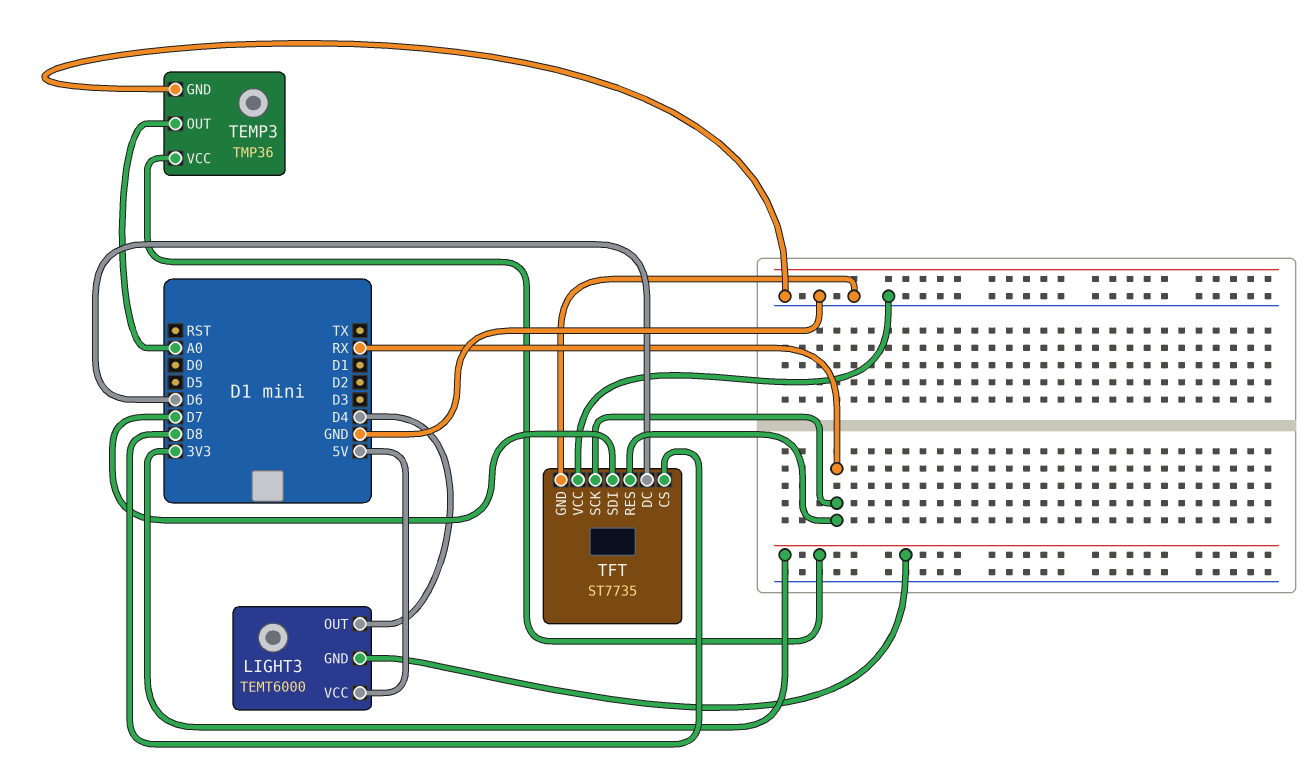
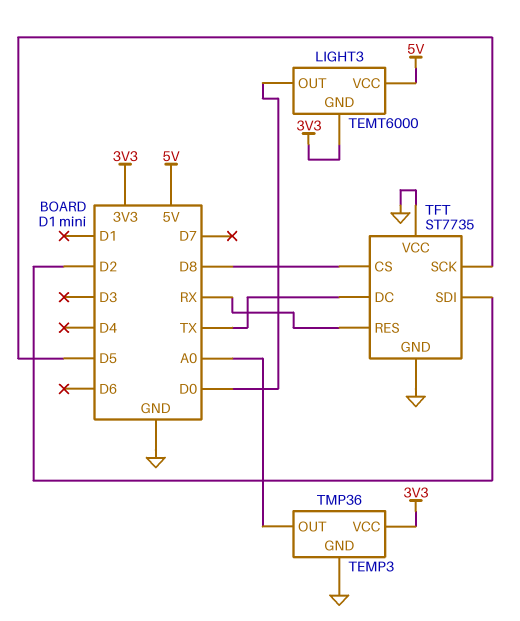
LIGHT3 pin OUT: D4 -> D0
TFT pin DC: D6 -> TX
TFT pin SCK: RX -> D5
TFT pin SDI: D7 -> D2

